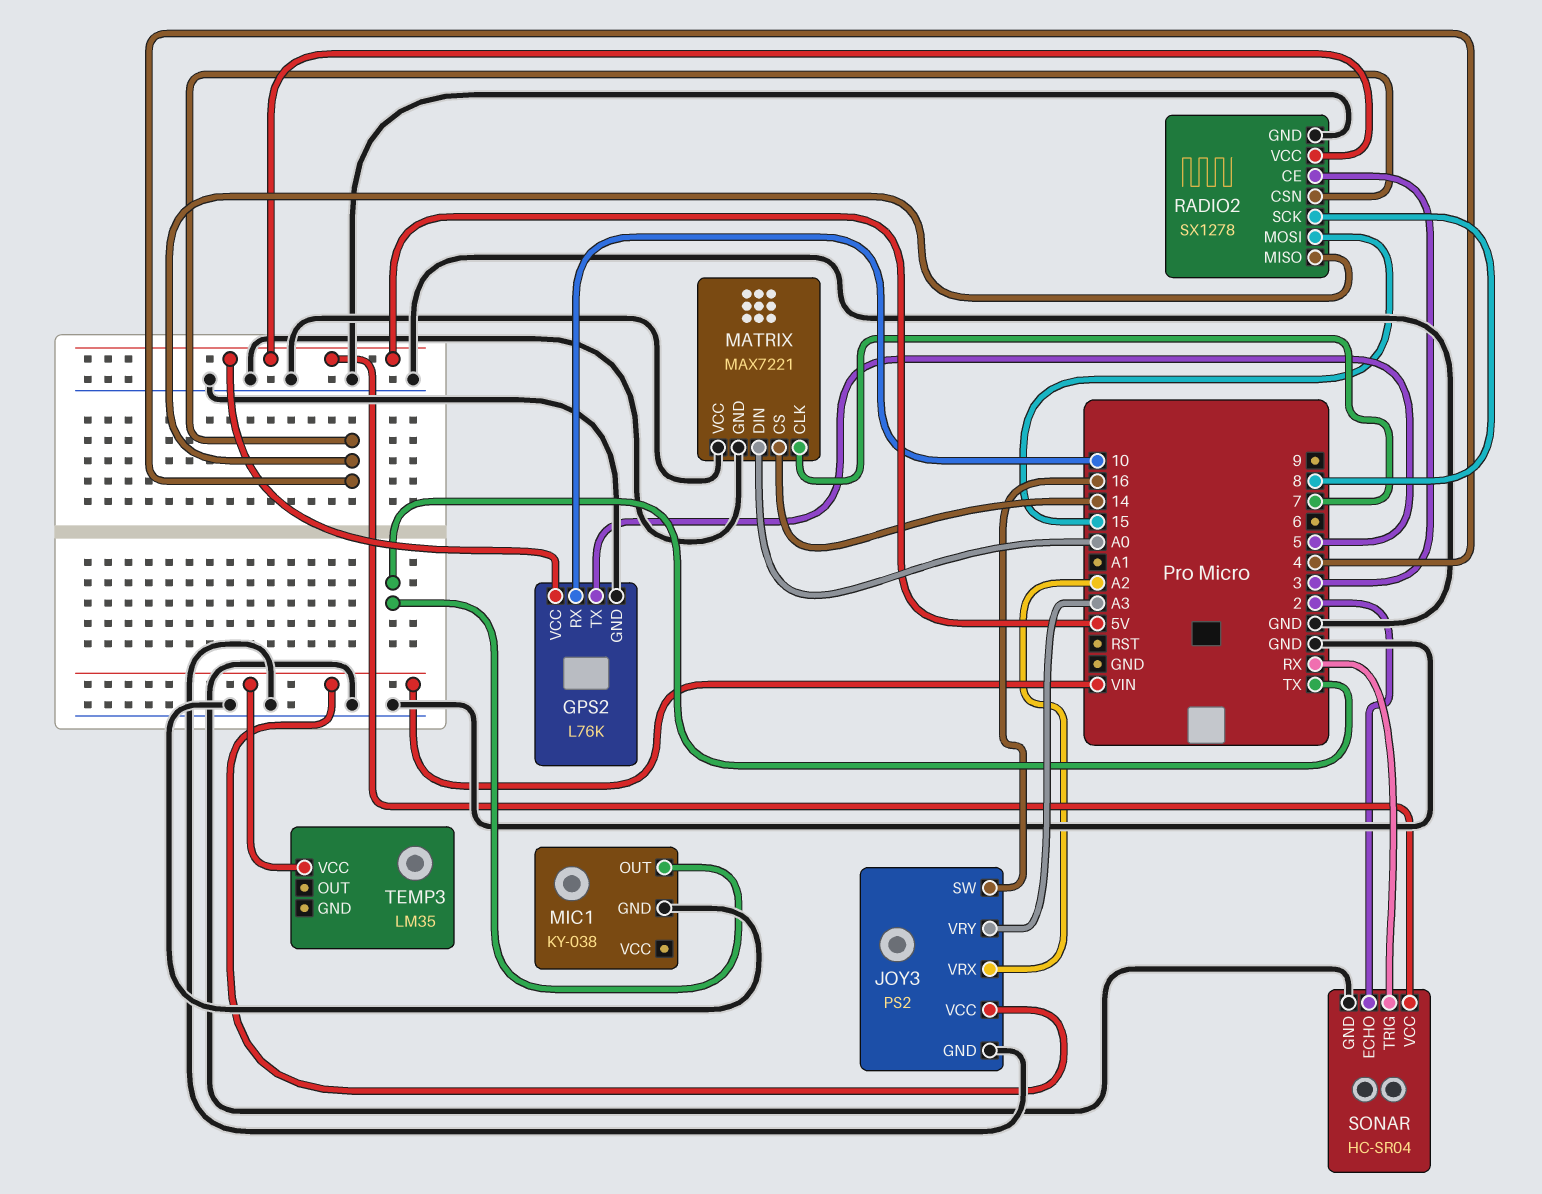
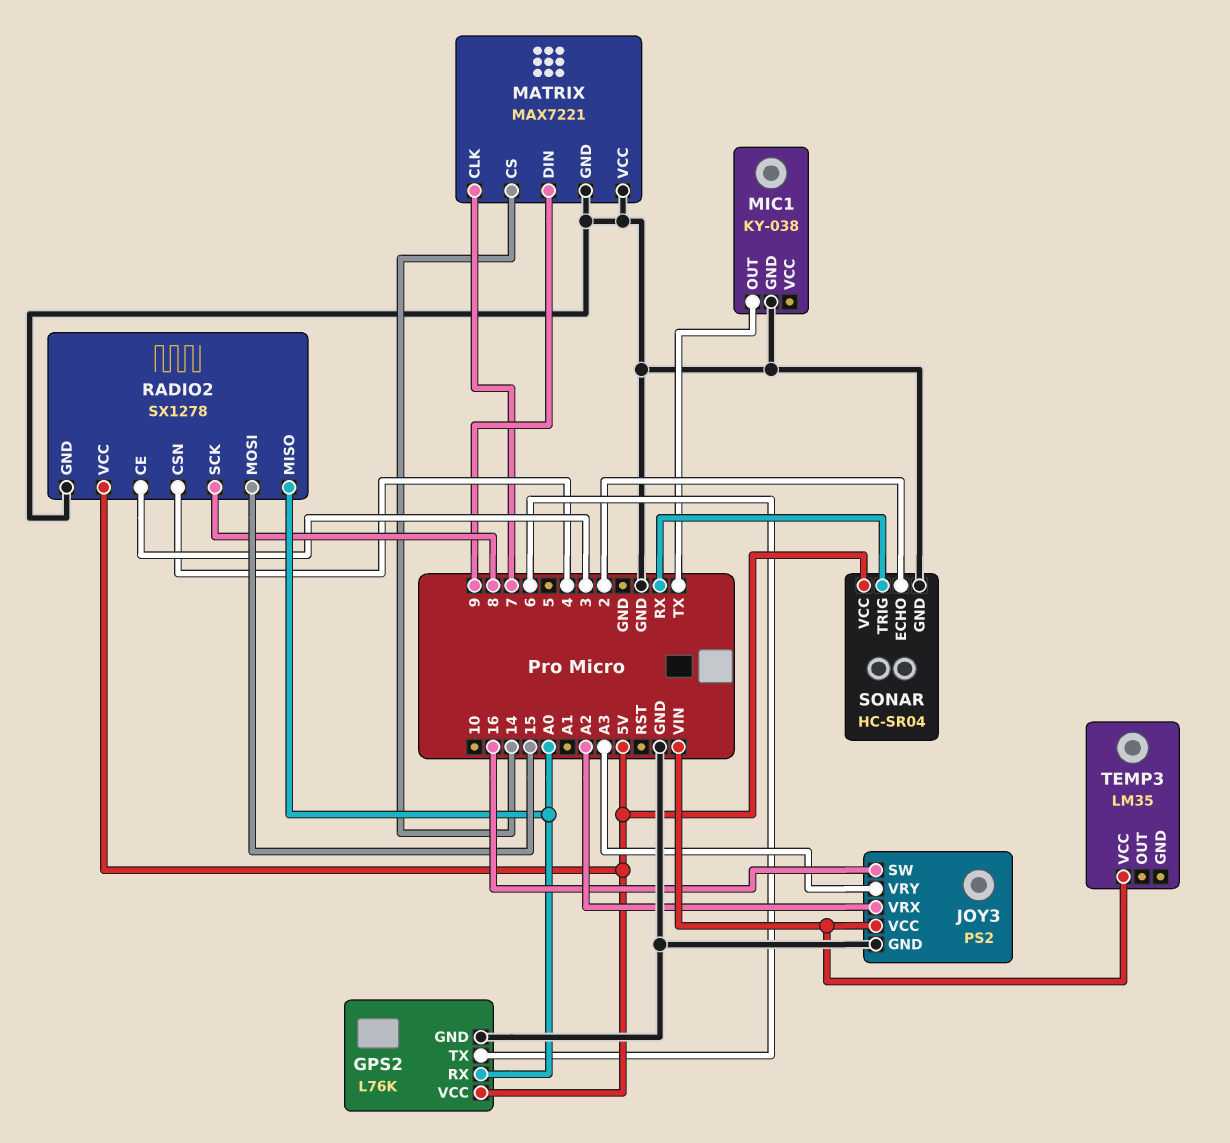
GPS2 pin RX: 10 -> A0
GPS2 pin TX: 5 -> 6
MATRIX pin DIN: A0 -> 9
RADIO2 pin MISO: 4 -> A0

